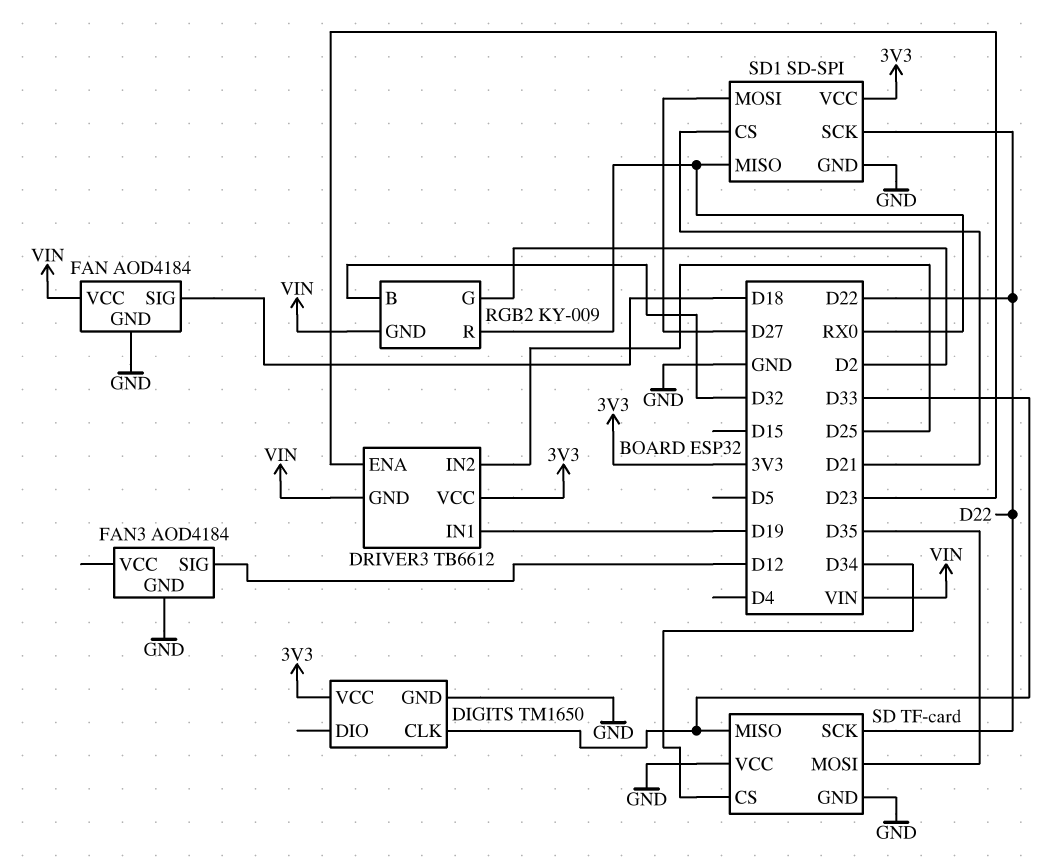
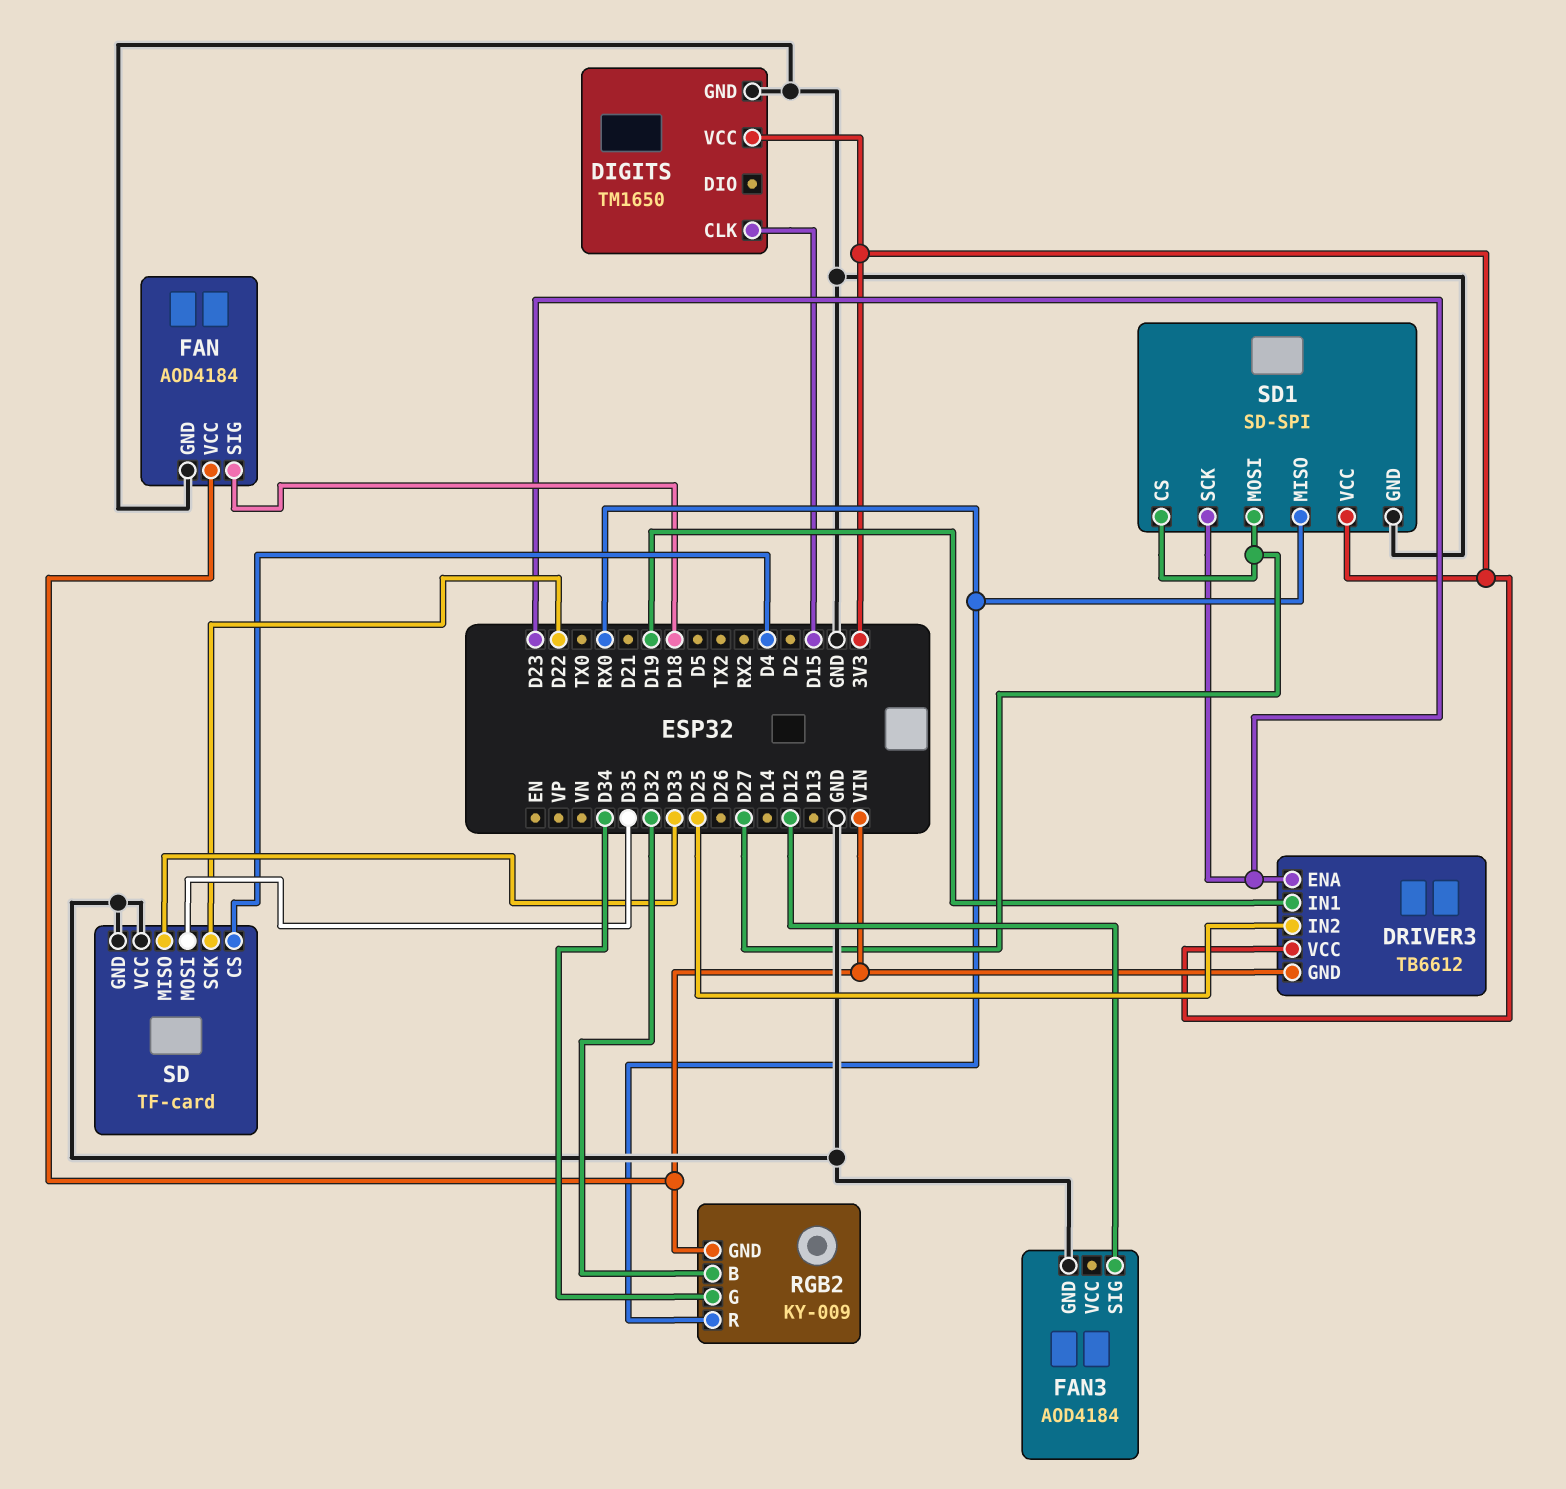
DIGITS pin CLK: D33 -> D15
RGB2 pin G: D2 -> D34
SD pin CS: D34 -> D4
SD1 pin CS: D21 -> D27
SD1 pin SCK: D22 -> D23

